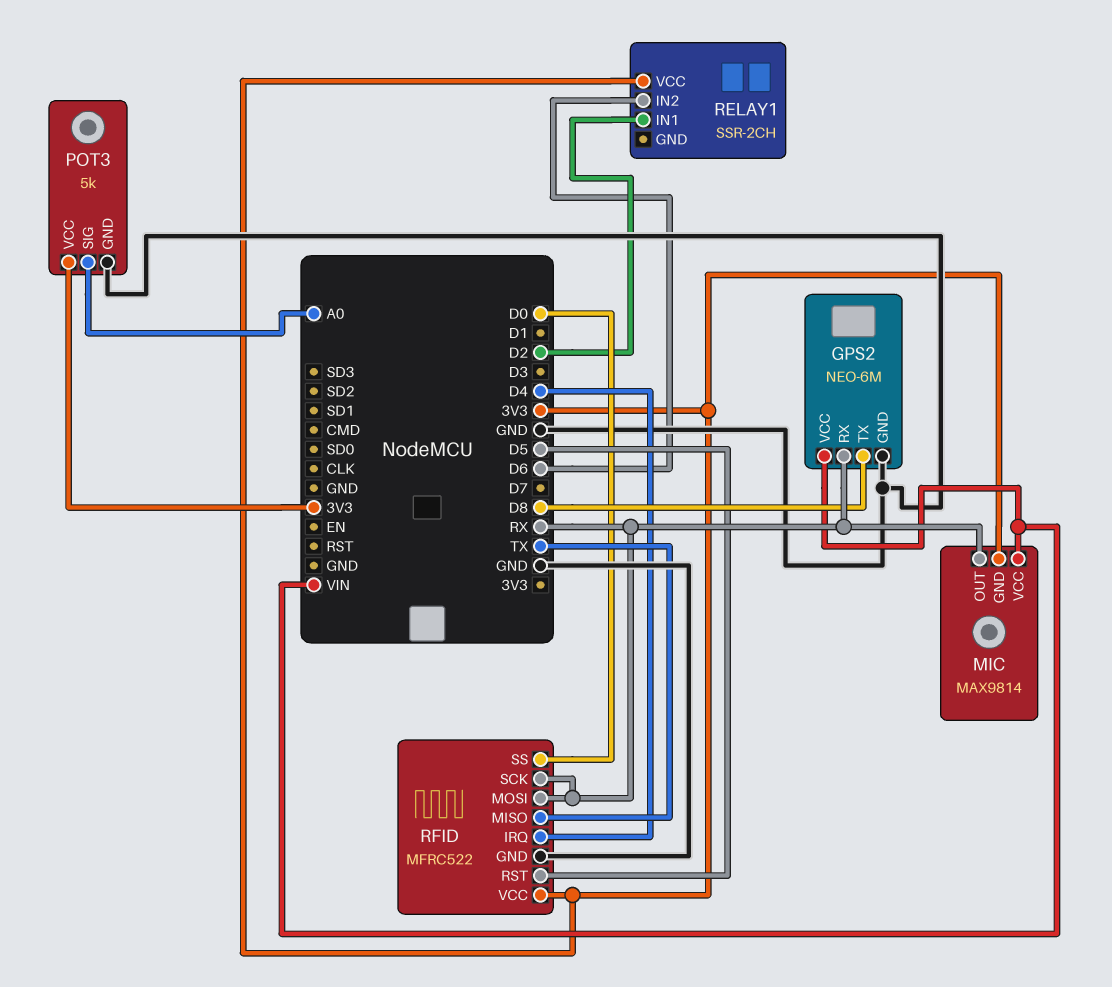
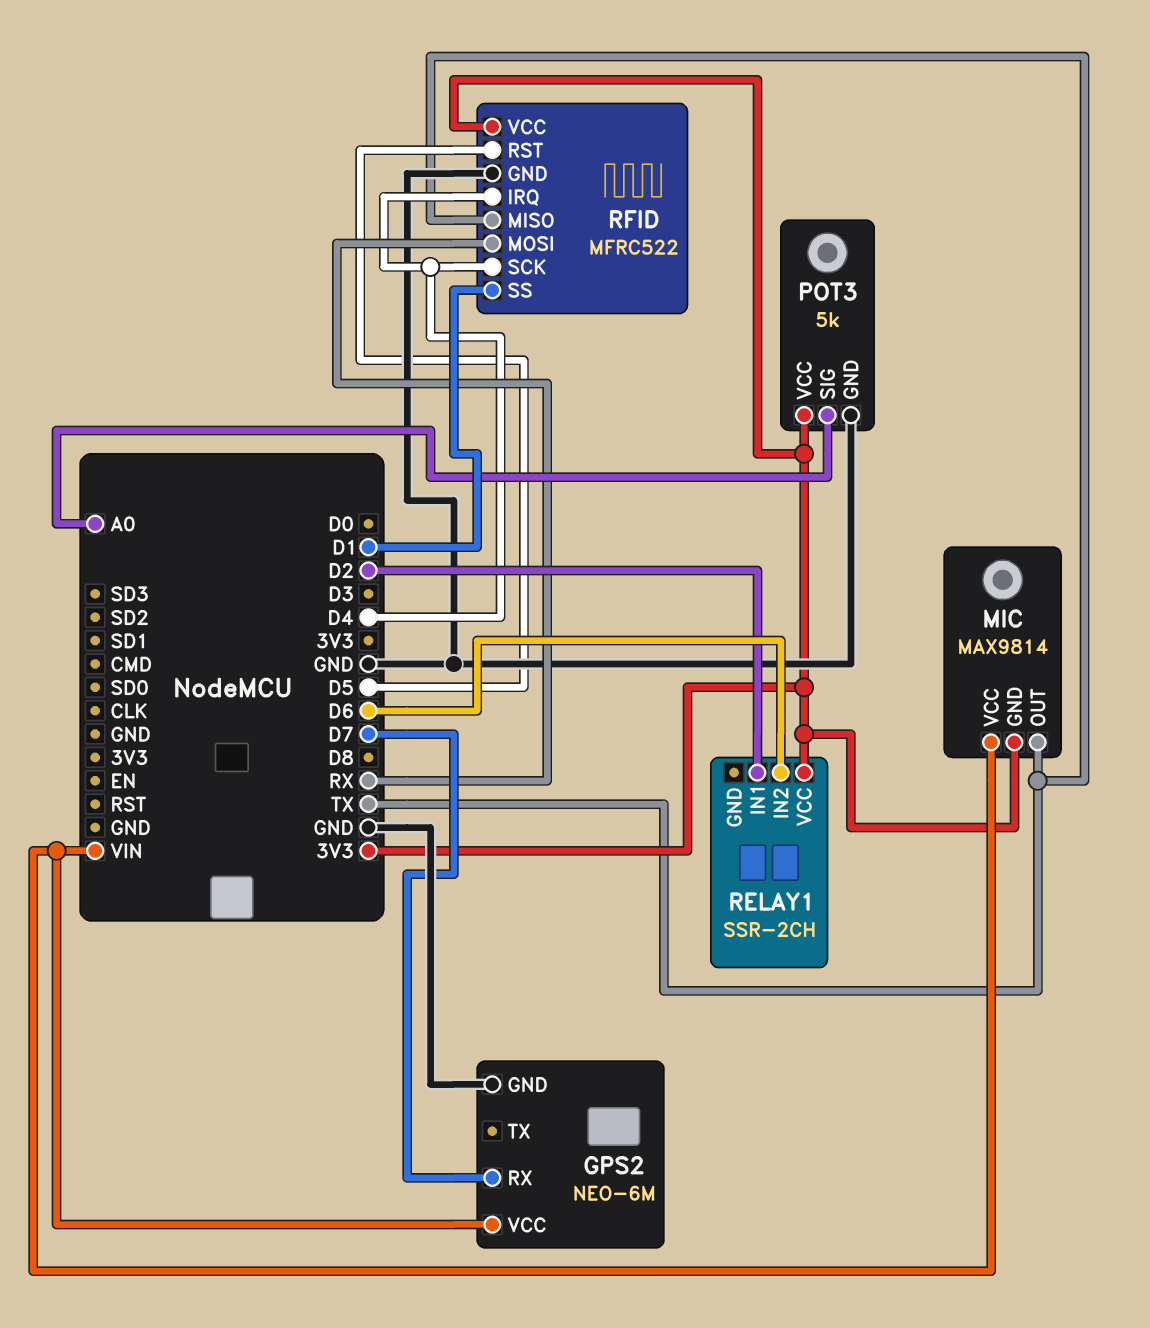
GPS2 pin RX: RX -> D7
GPS2 pin TX: D8 -> none
MIC pin OUT: RX -> TX
RFID pin SCK: RX -> D4
RFID pin SS: D0 -> D1

